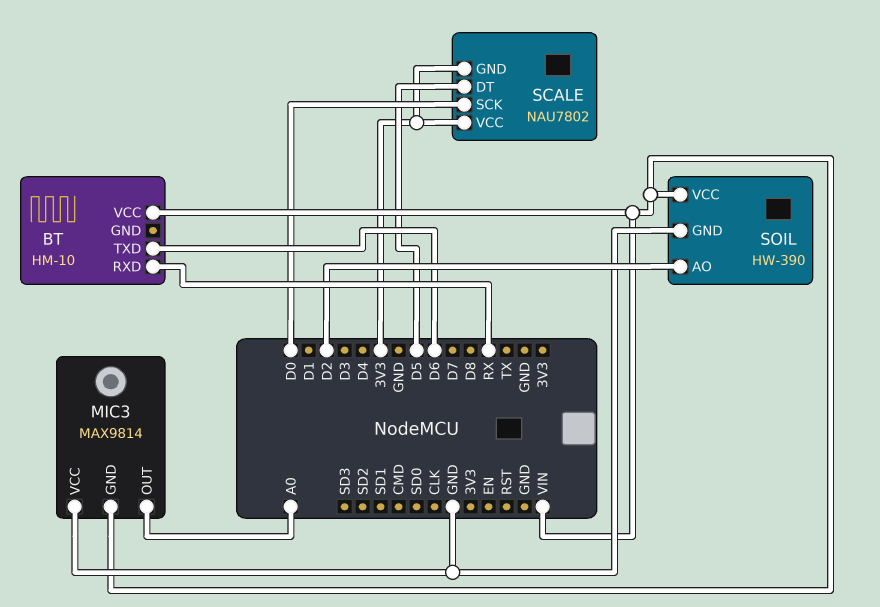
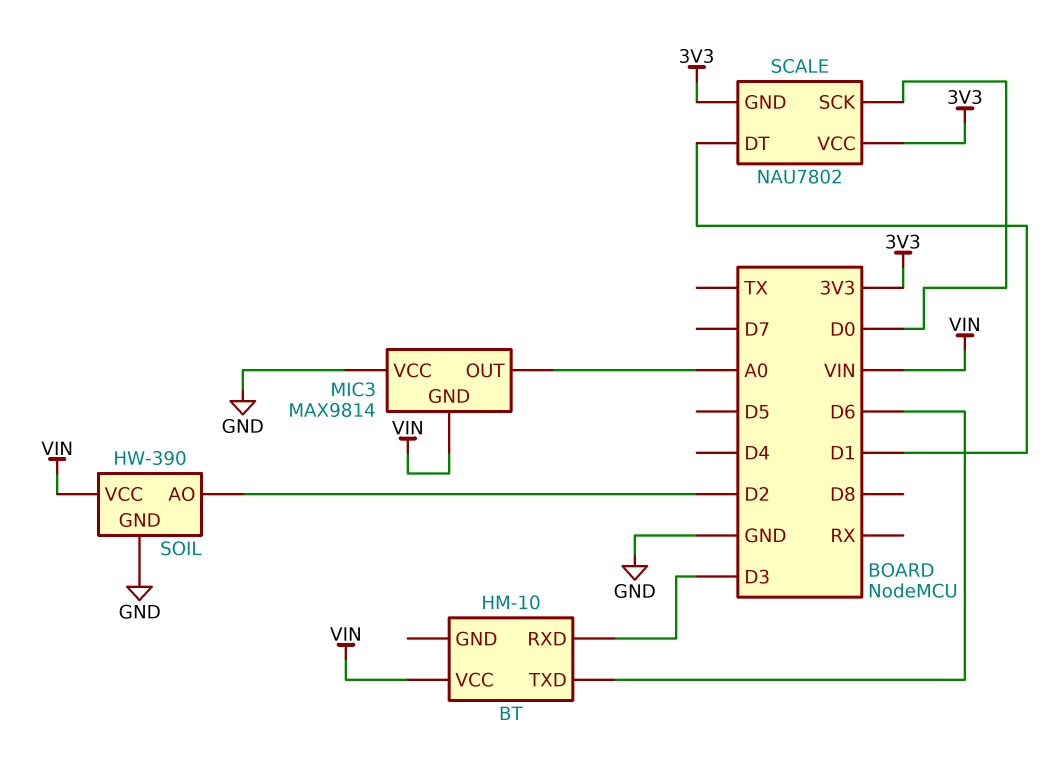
BT pin RXD: RX -> D3
SCALE pin DT: D5 -> D1

